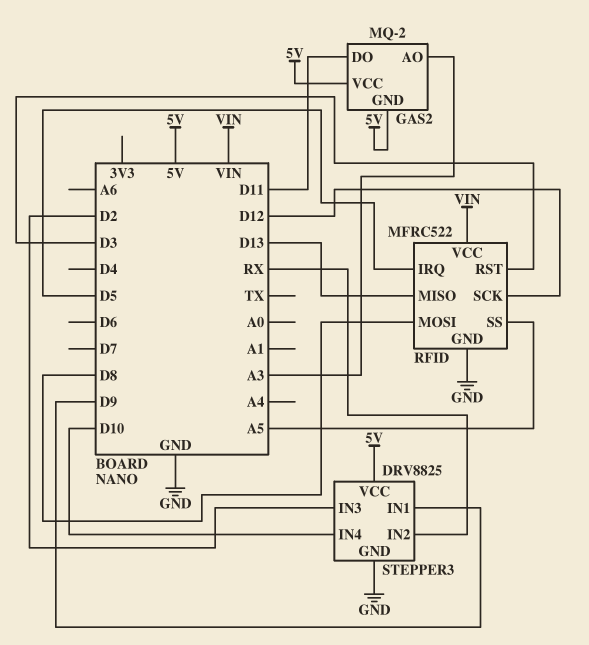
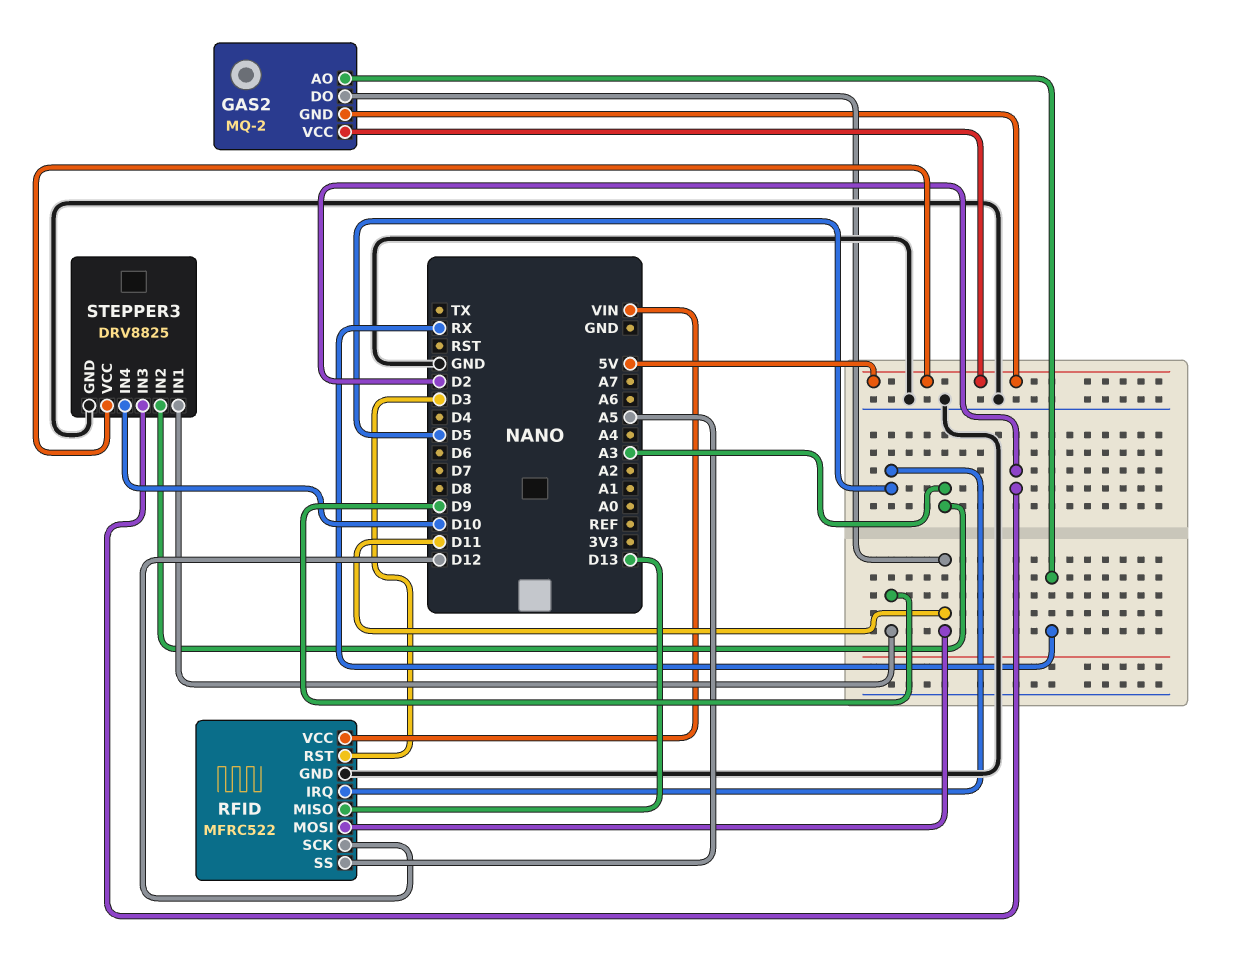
GAS2 pin AO: A3 -> RX
RFID pin MOSI: D8 -> D11
STEPPER3 pin IN2: RX -> A3

